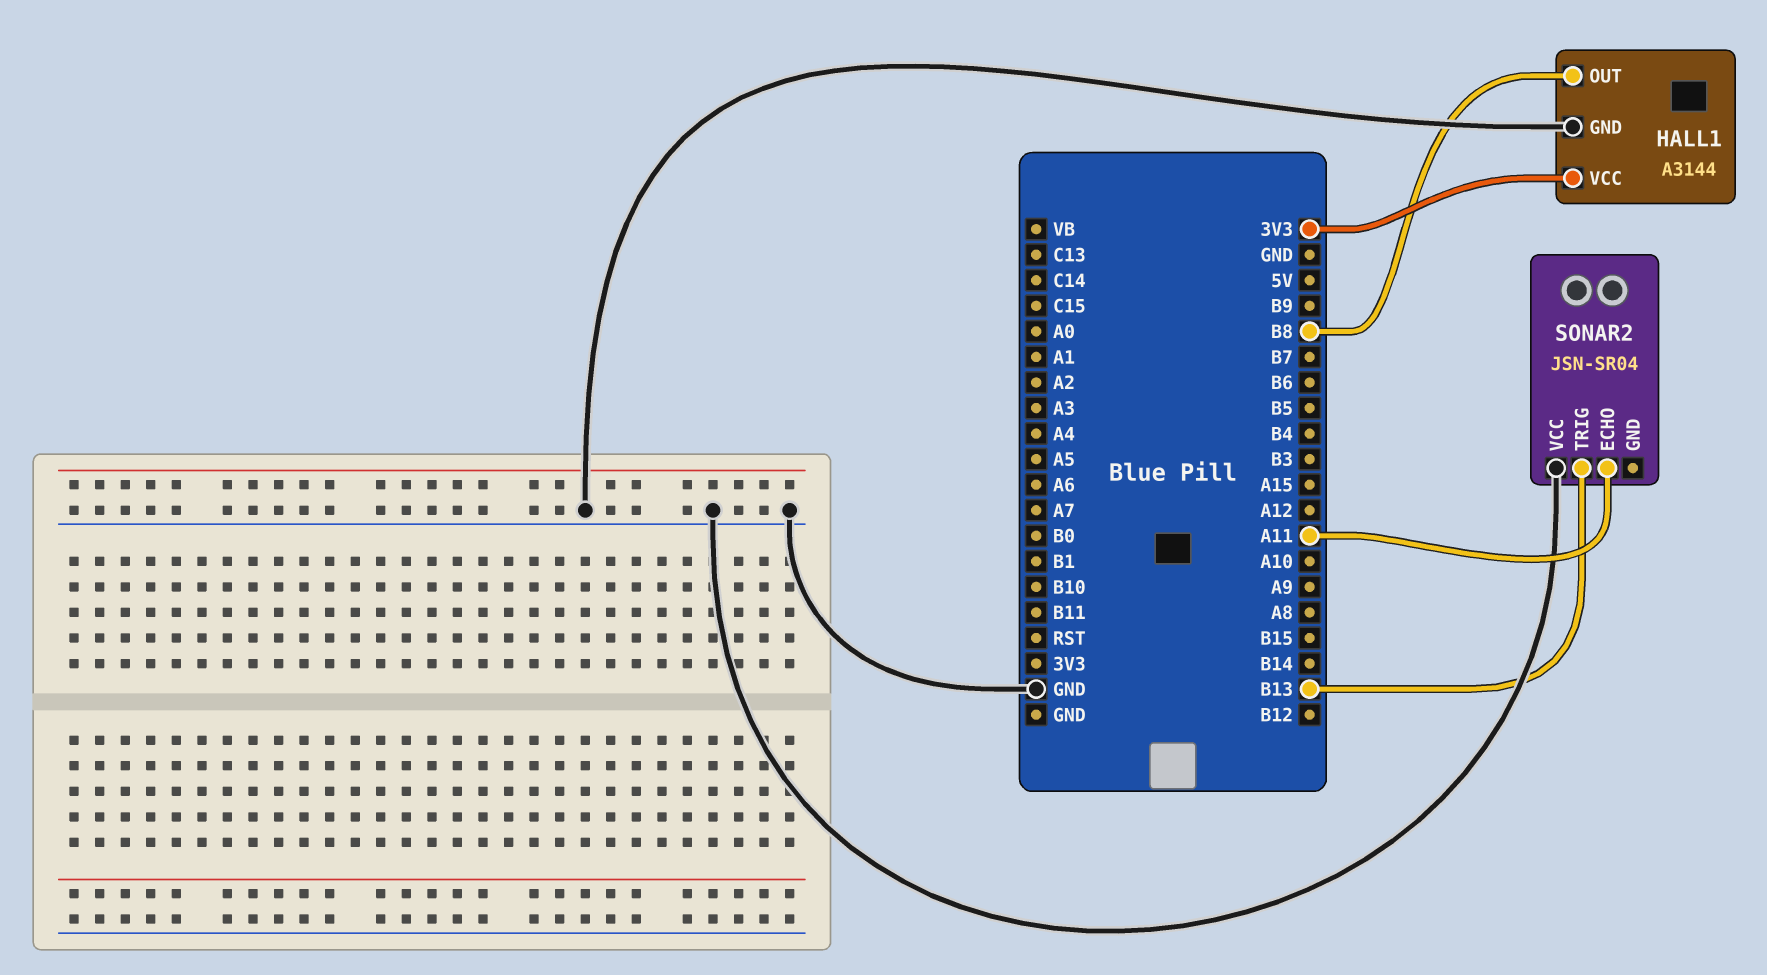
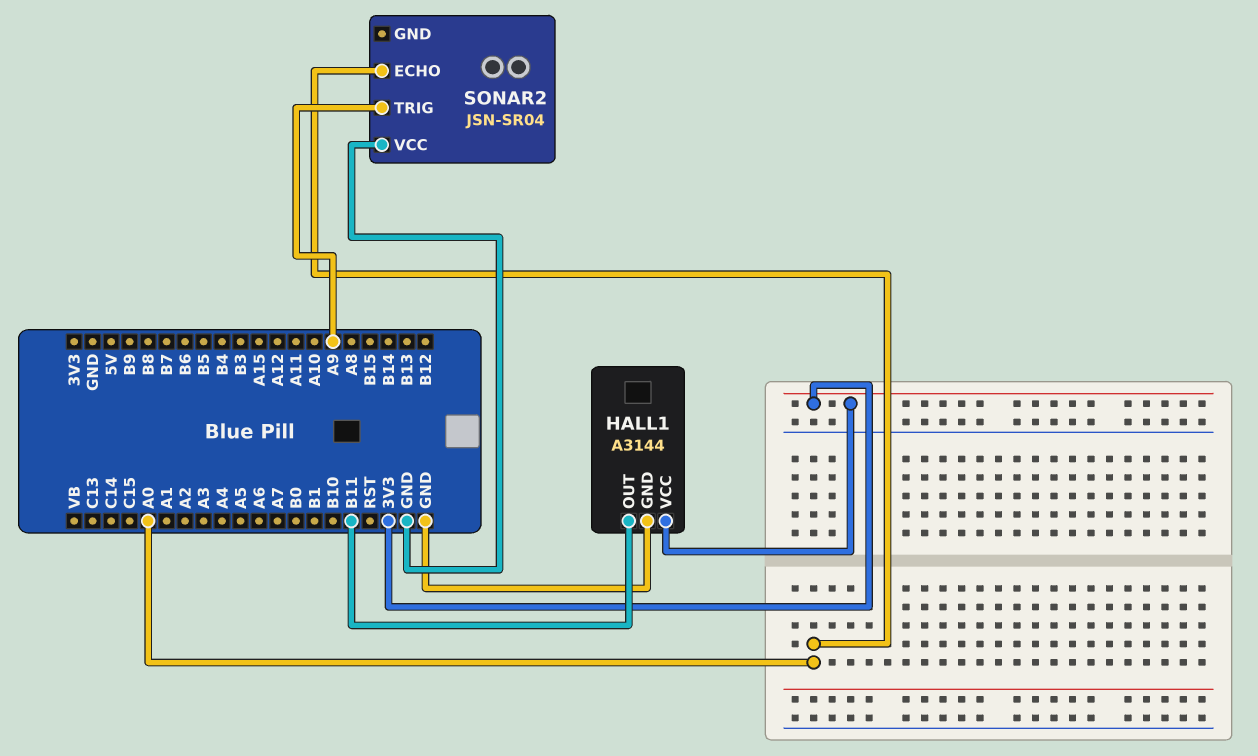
HALL1 pin OUT: B8 -> B11
SONAR2 pin ECHO: A11 -> A0
SONAR2 pin TRIG: B13 -> A9

